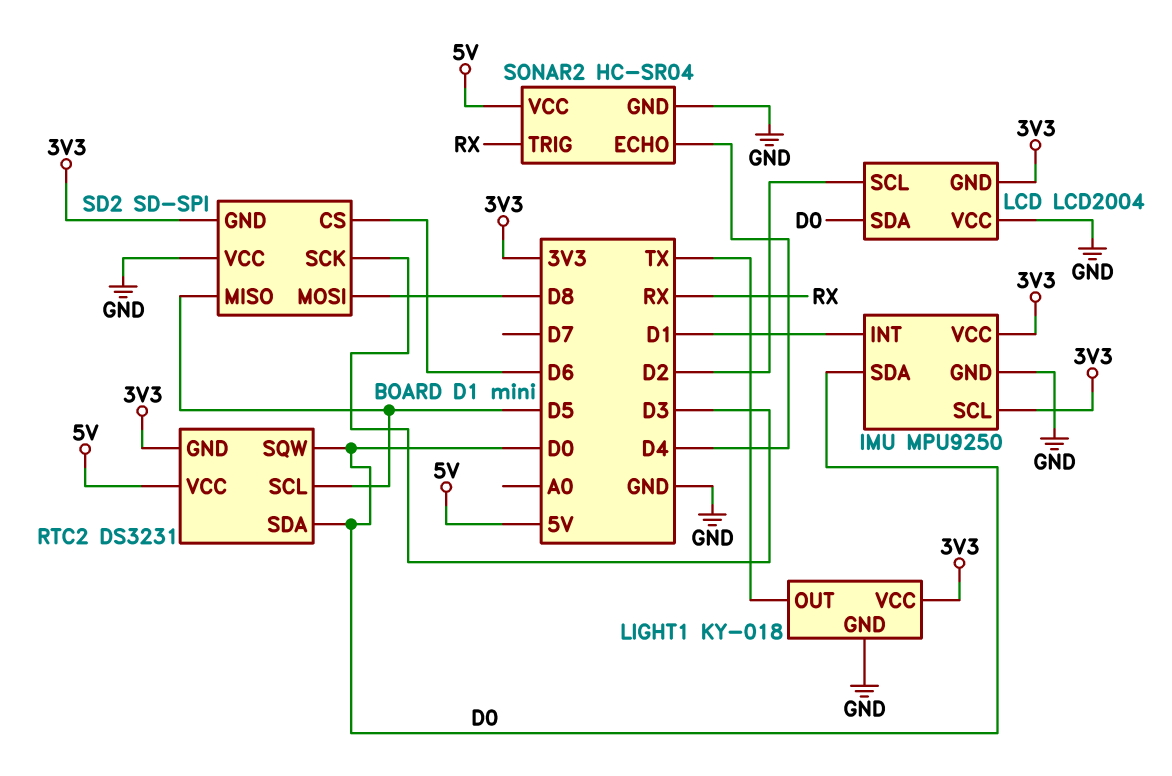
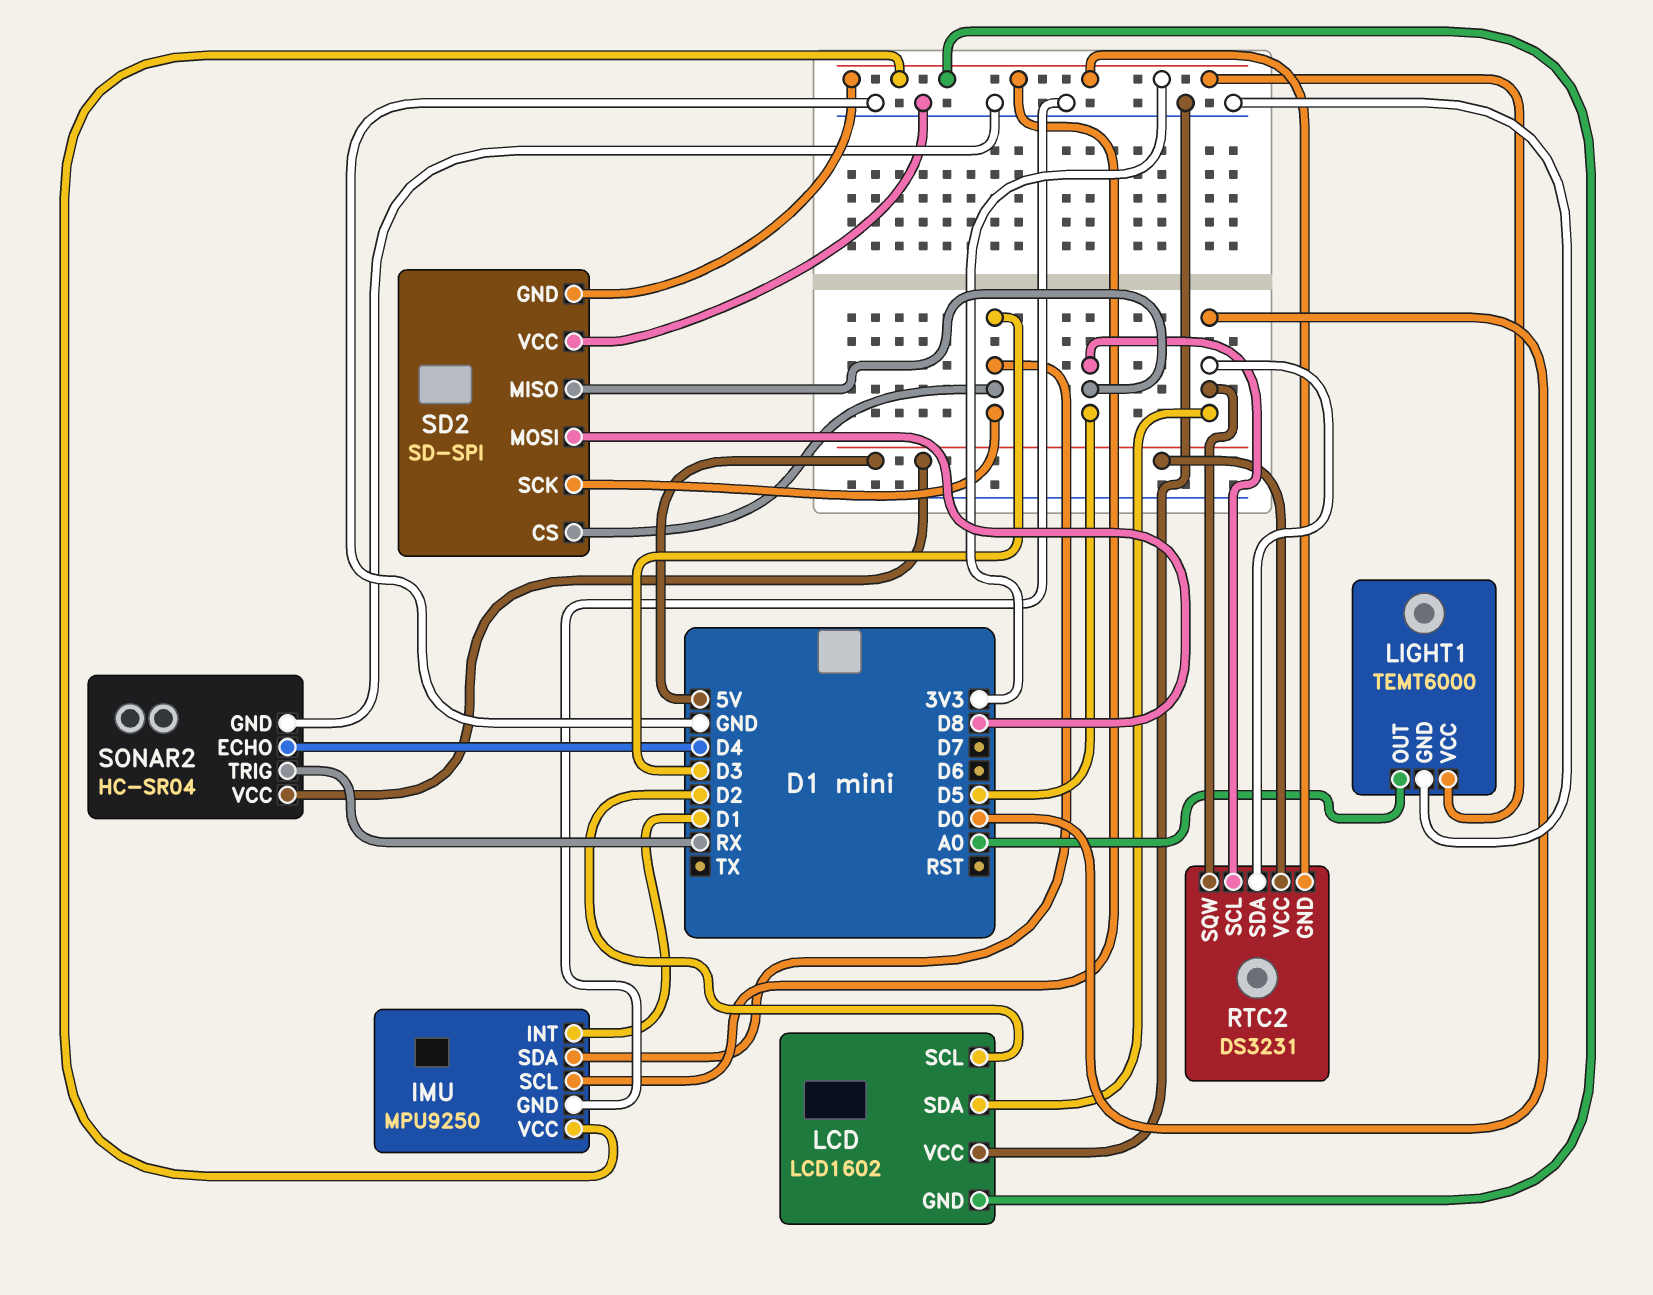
IMU pin SDA: D0 -> D3
LCD: LCD2004 -> LCD1602
LIGHT1: KY-018 -> TEMT6000
LIGHT1 pin OUT: TX -> A0
SD2 pin CS: D6 -> D3

